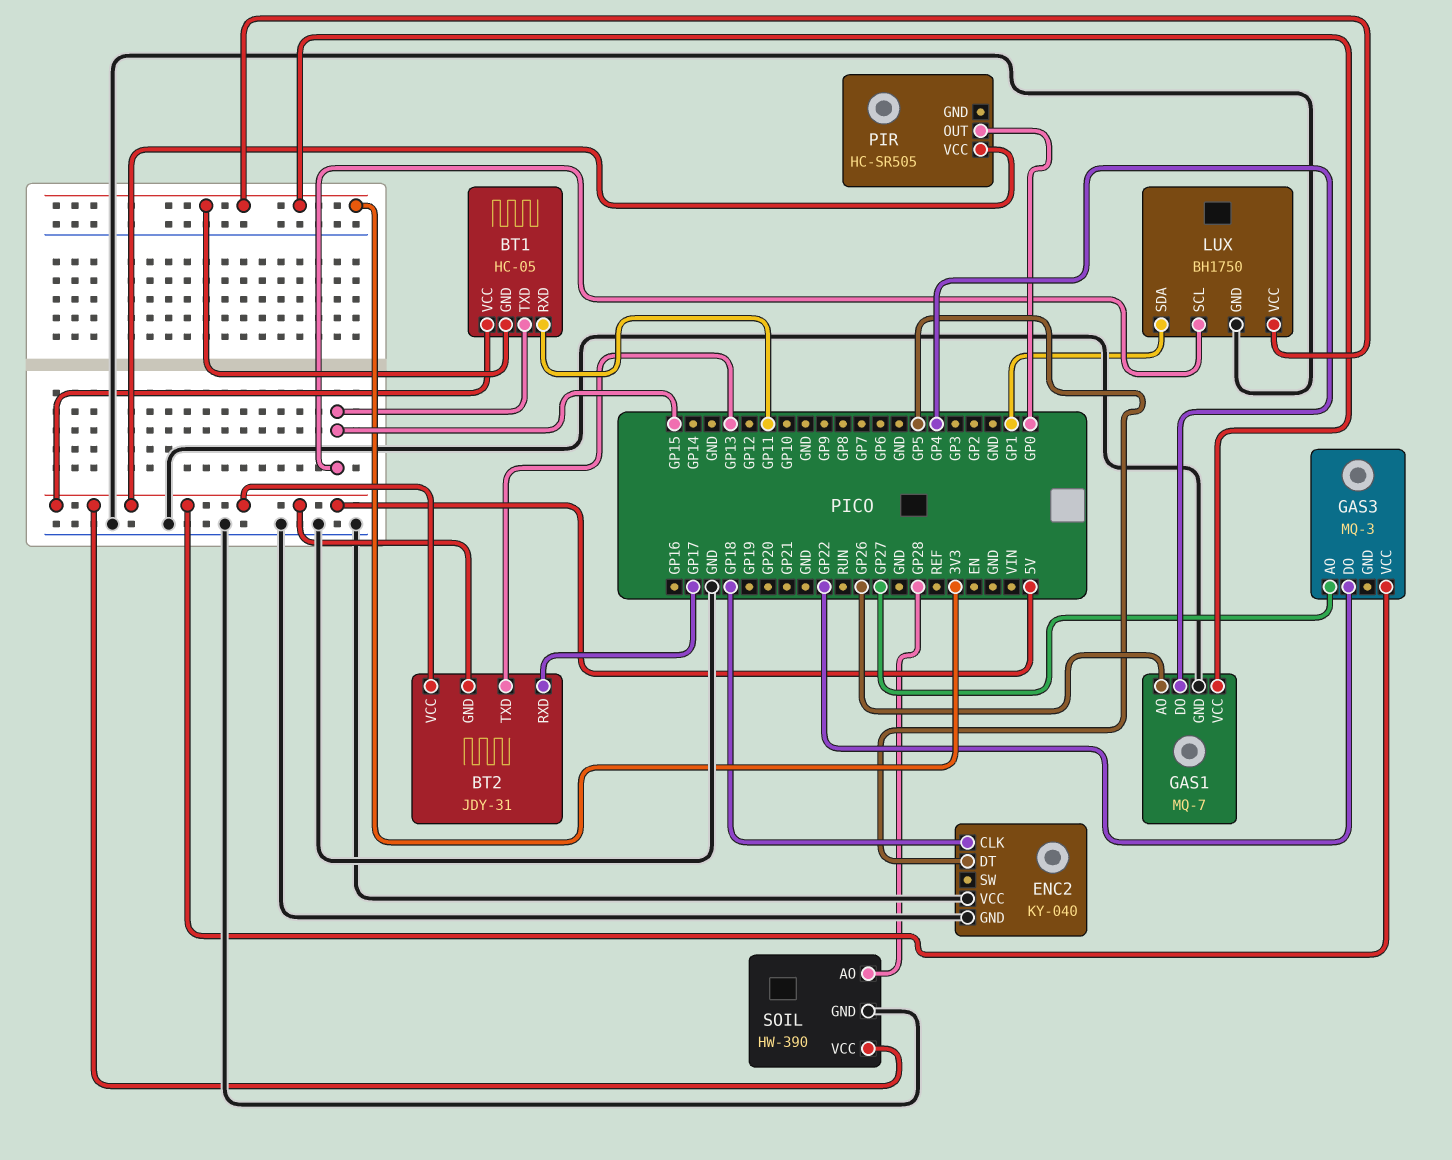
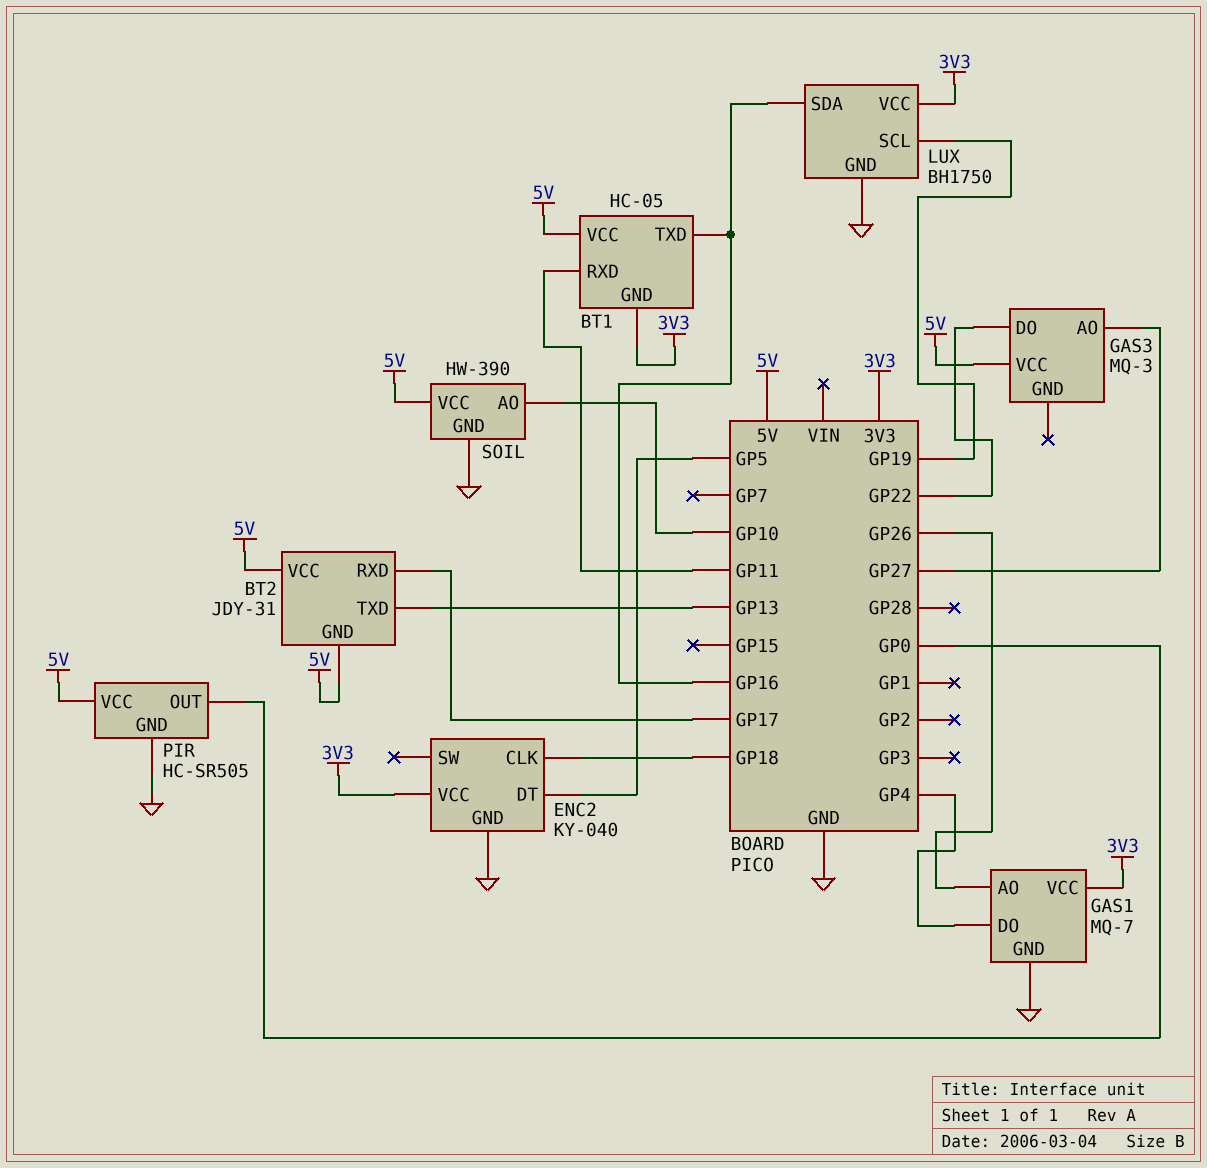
BT1 pin TXD: GP15 -> GP16
ENC2 pin VCC: GND -> 3V3
LUX pin SCL: GP15 -> GP19
LUX pin SDA: GP1 -> GP16
PIR pin GND: none -> GND
SOIL pin AO: GP28 -> GP10

